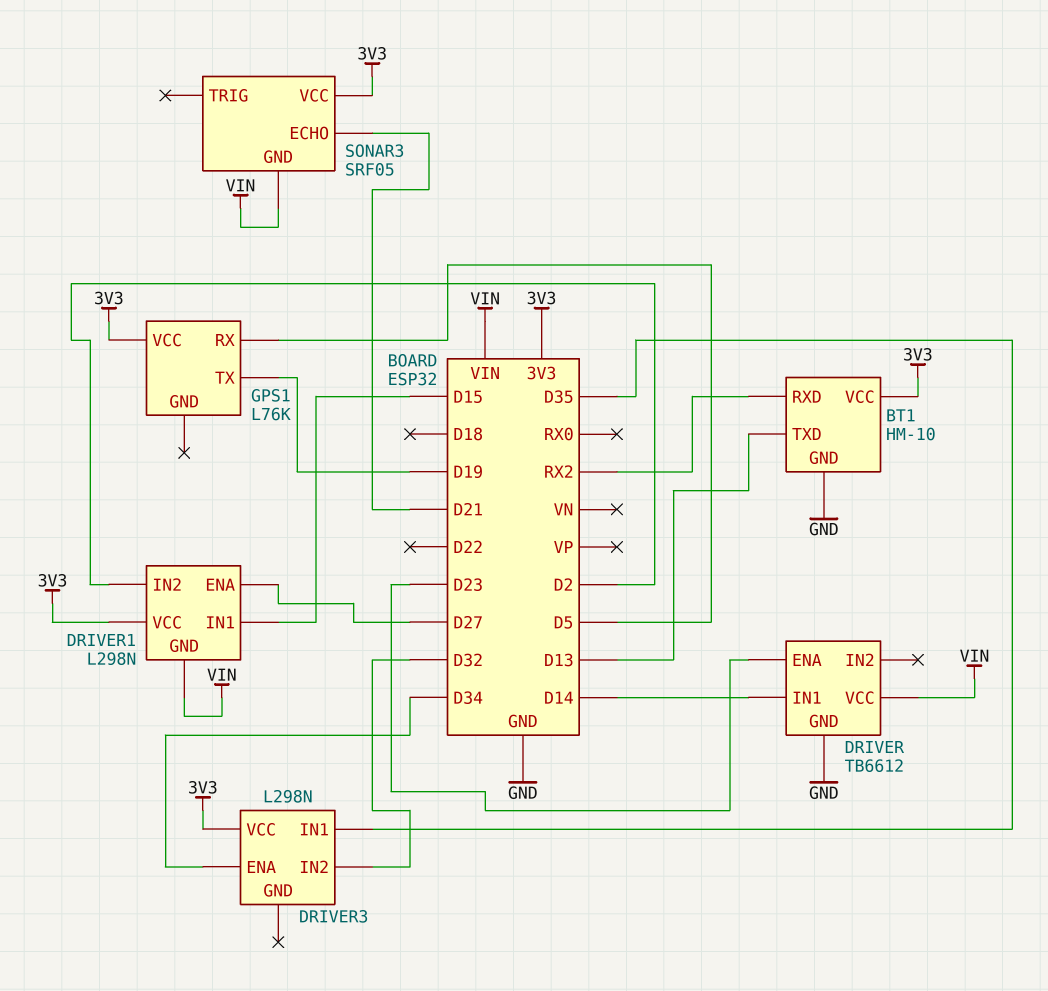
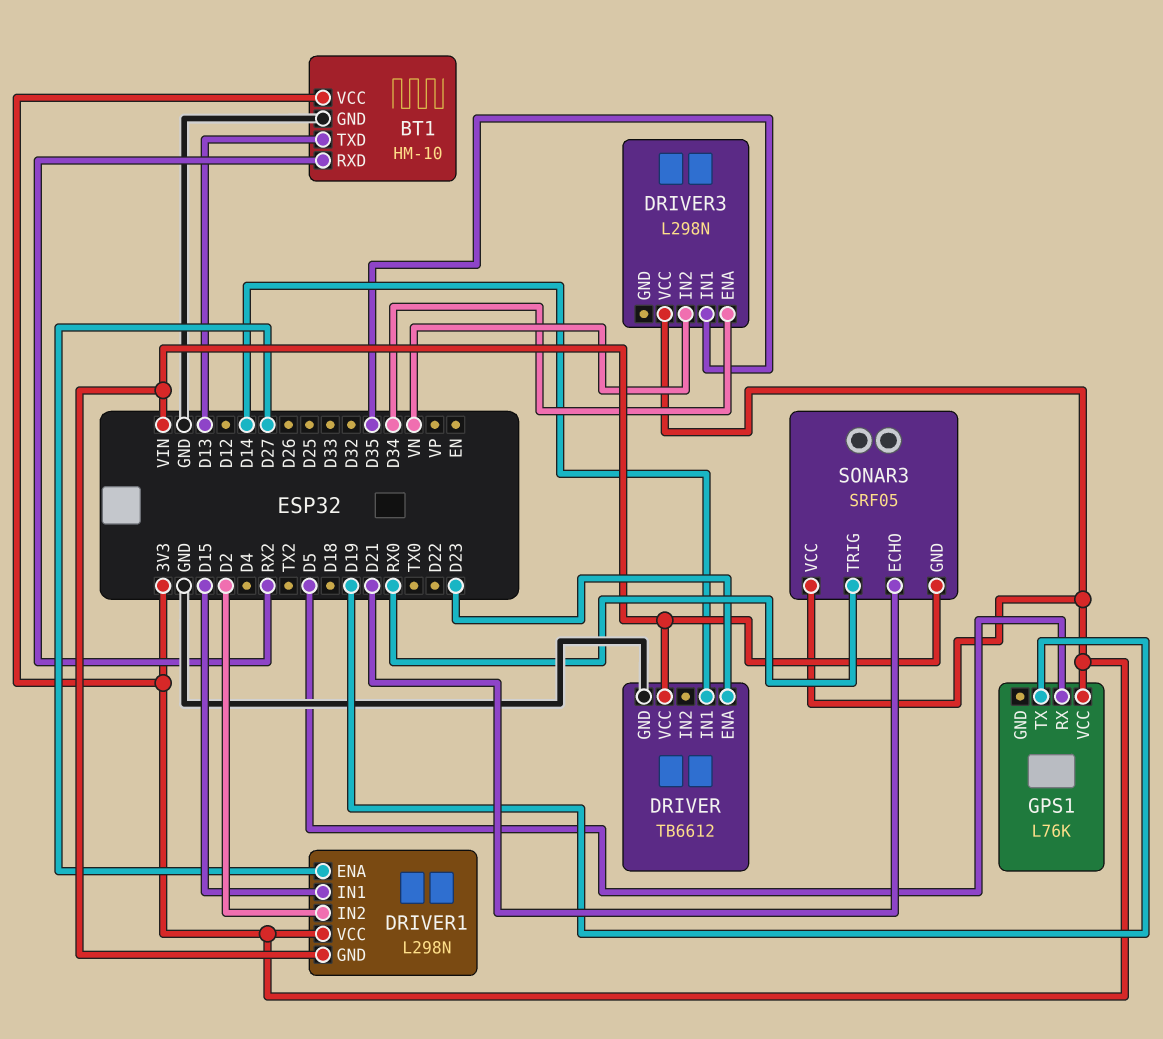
DRIVER3 pin IN2: D32 -> VN
SONAR3 pin TRIG: none -> RX0

